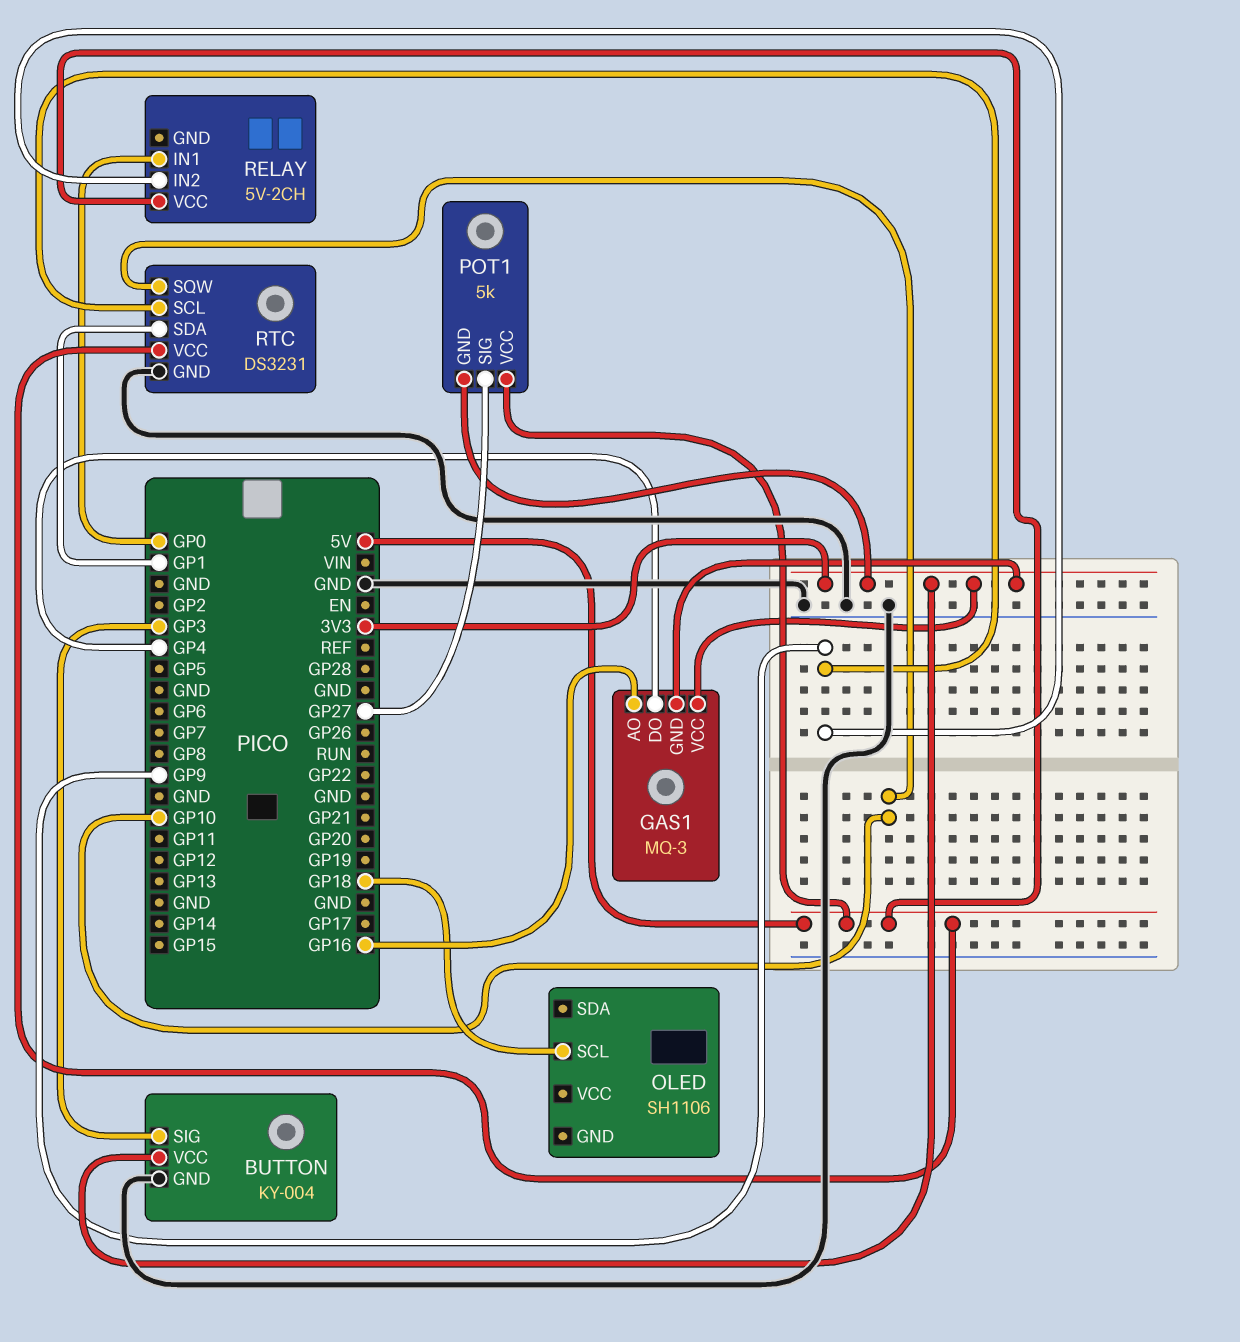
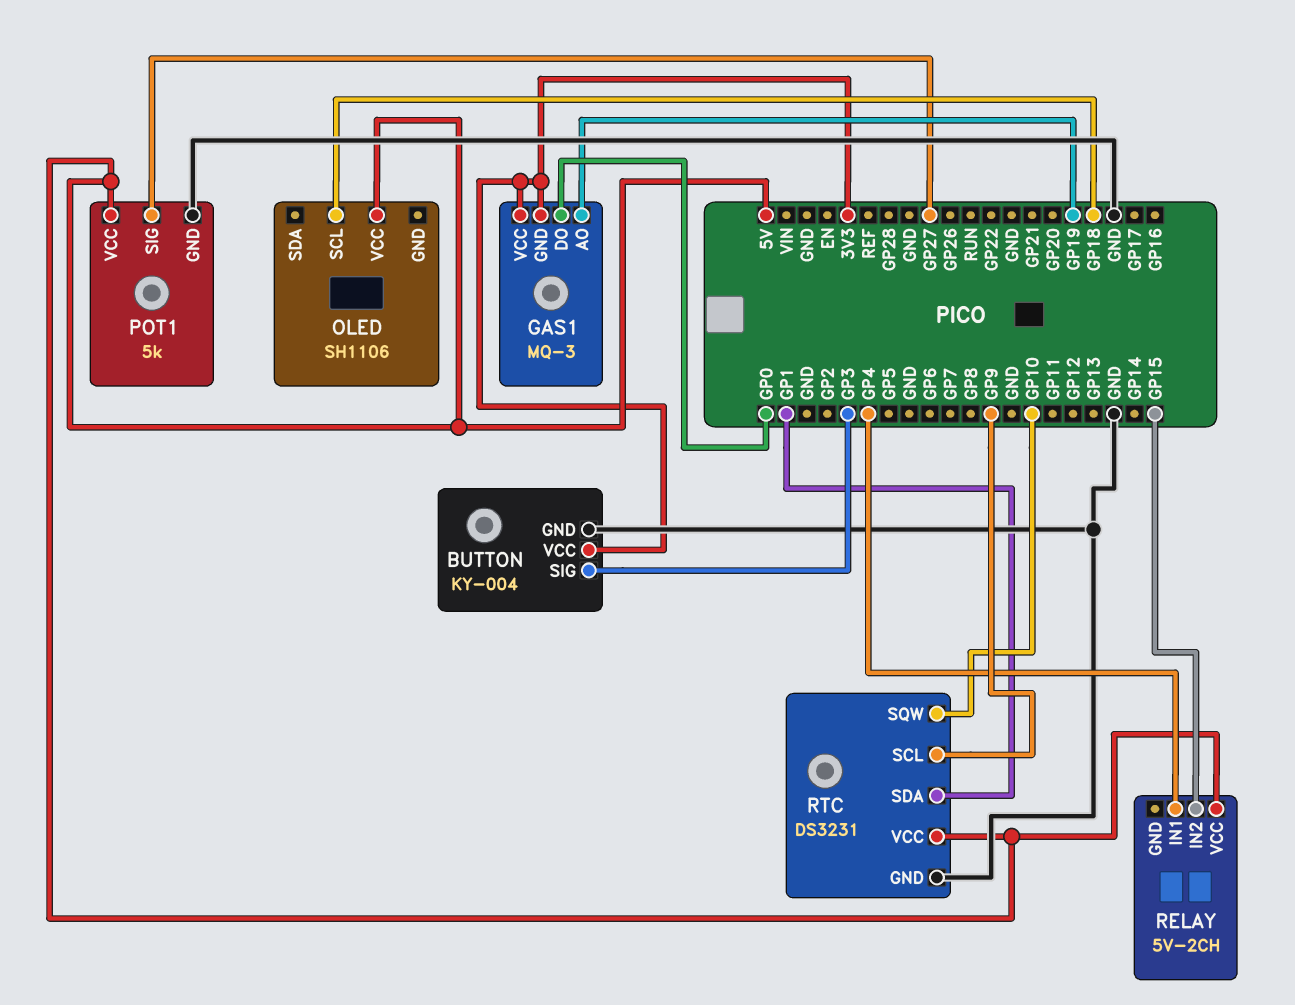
GAS1 pin AO: GP16 -> GP19
GAS1 pin DO: GP4 -> GP0
OLED pin VCC: none -> 5V
POT1 pin GND: 3V3 -> GND
RELAY pin IN1: GP0 -> GP4
RELAY pin IN2: GP9 -> GP15

